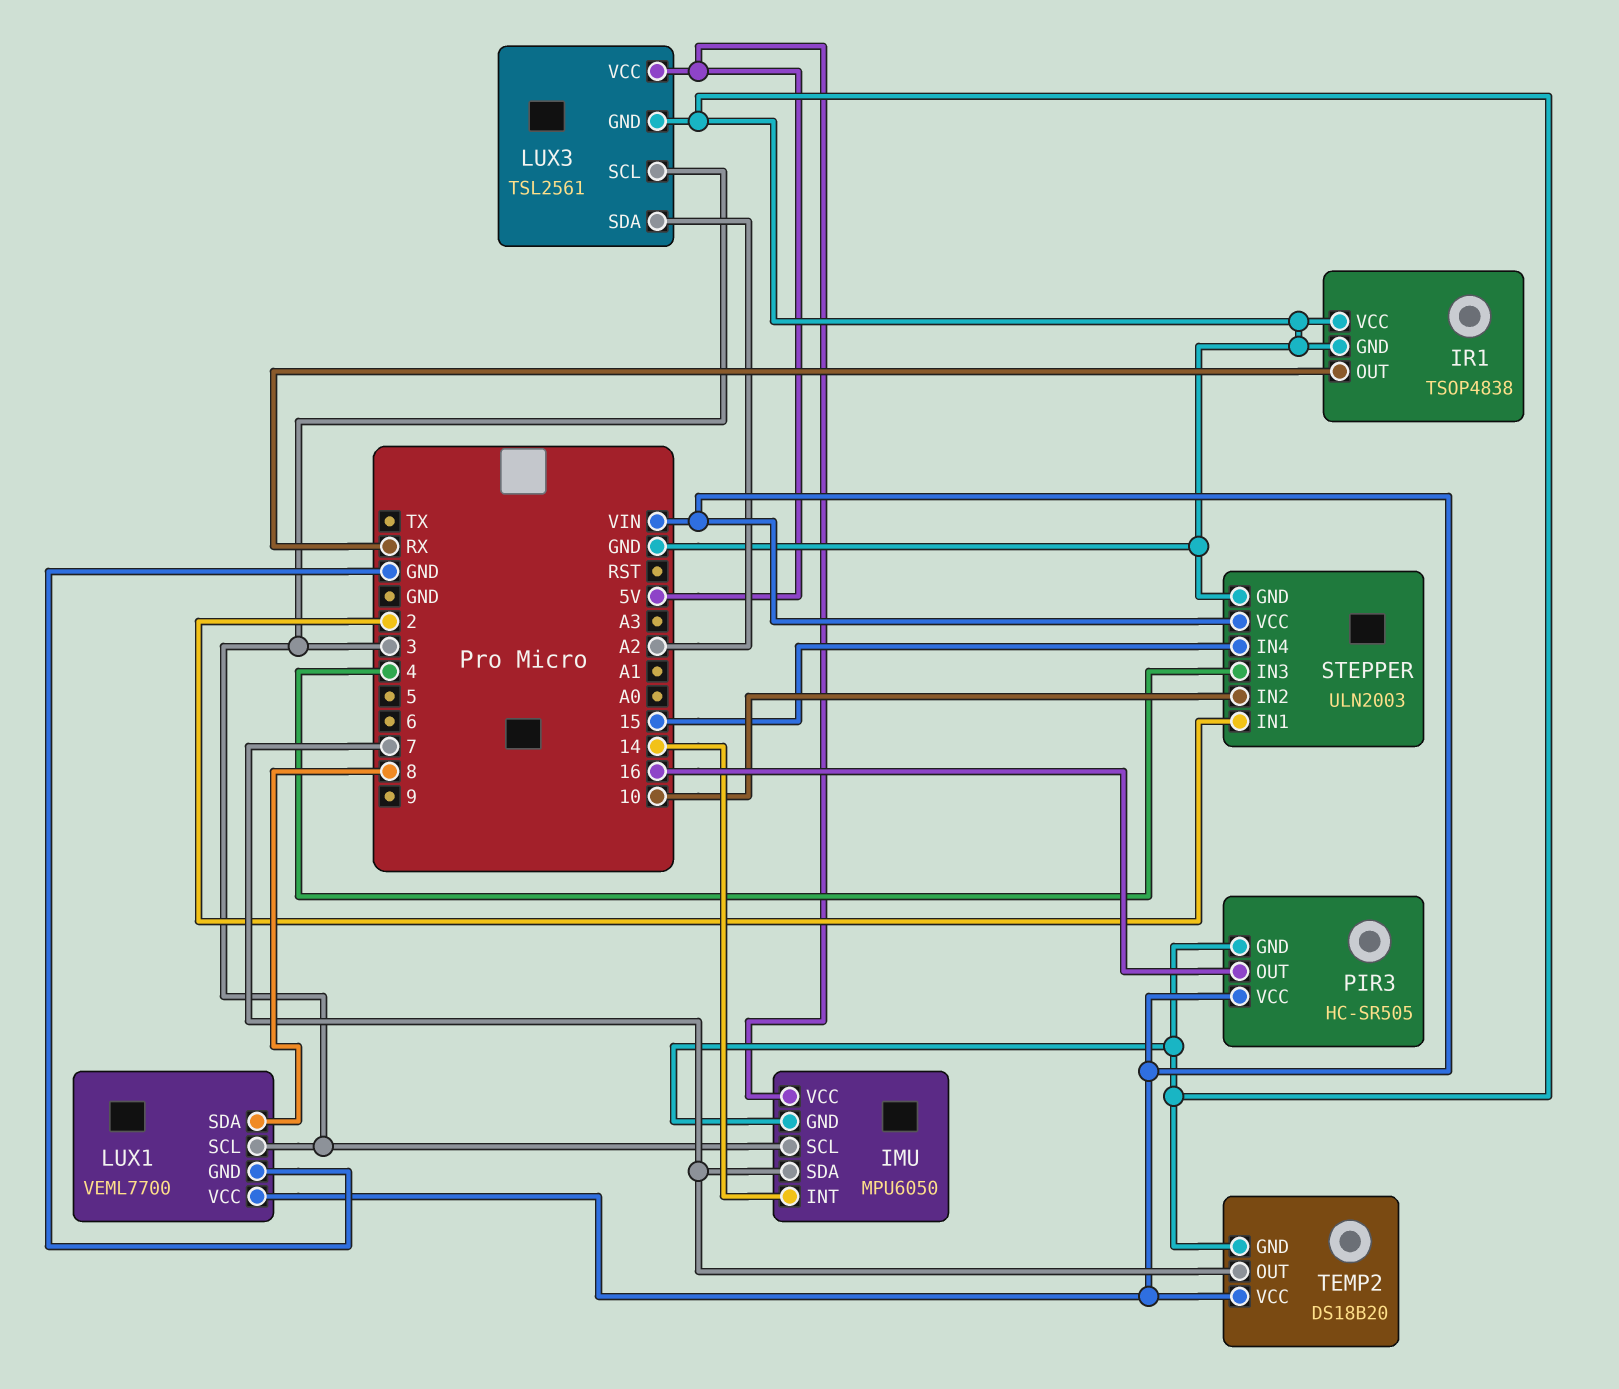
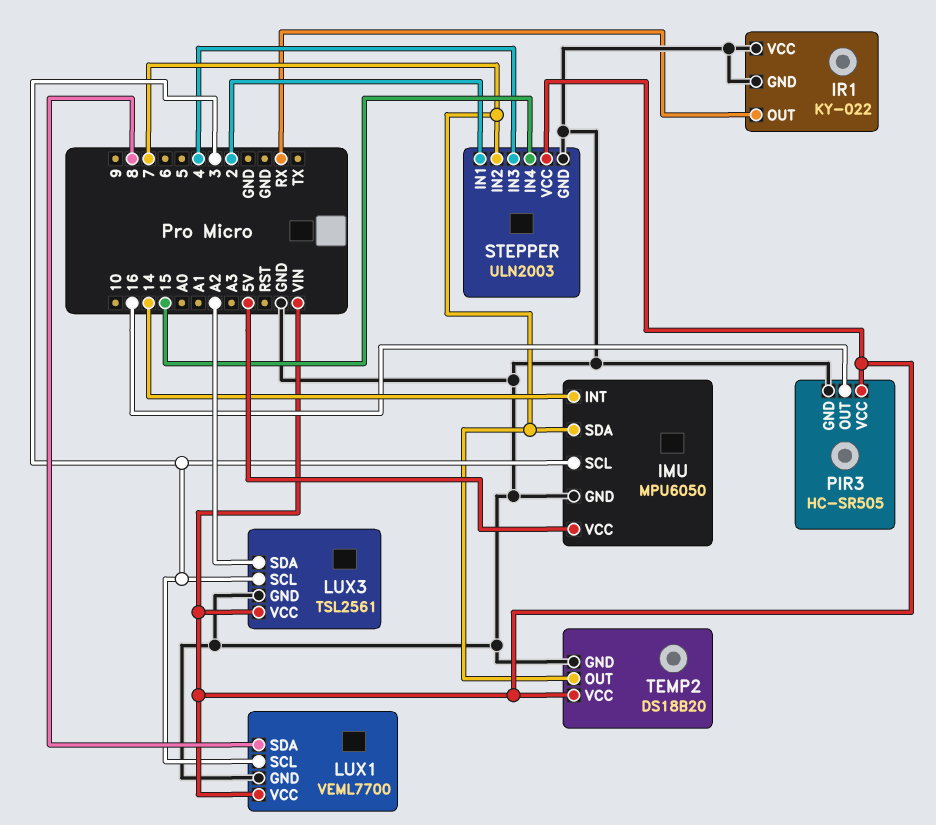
IR1: TSOP4838 -> KY-022
LUX3 pin VCC: 5V -> VIN
STEPPER pin IN2: 10 -> 7

